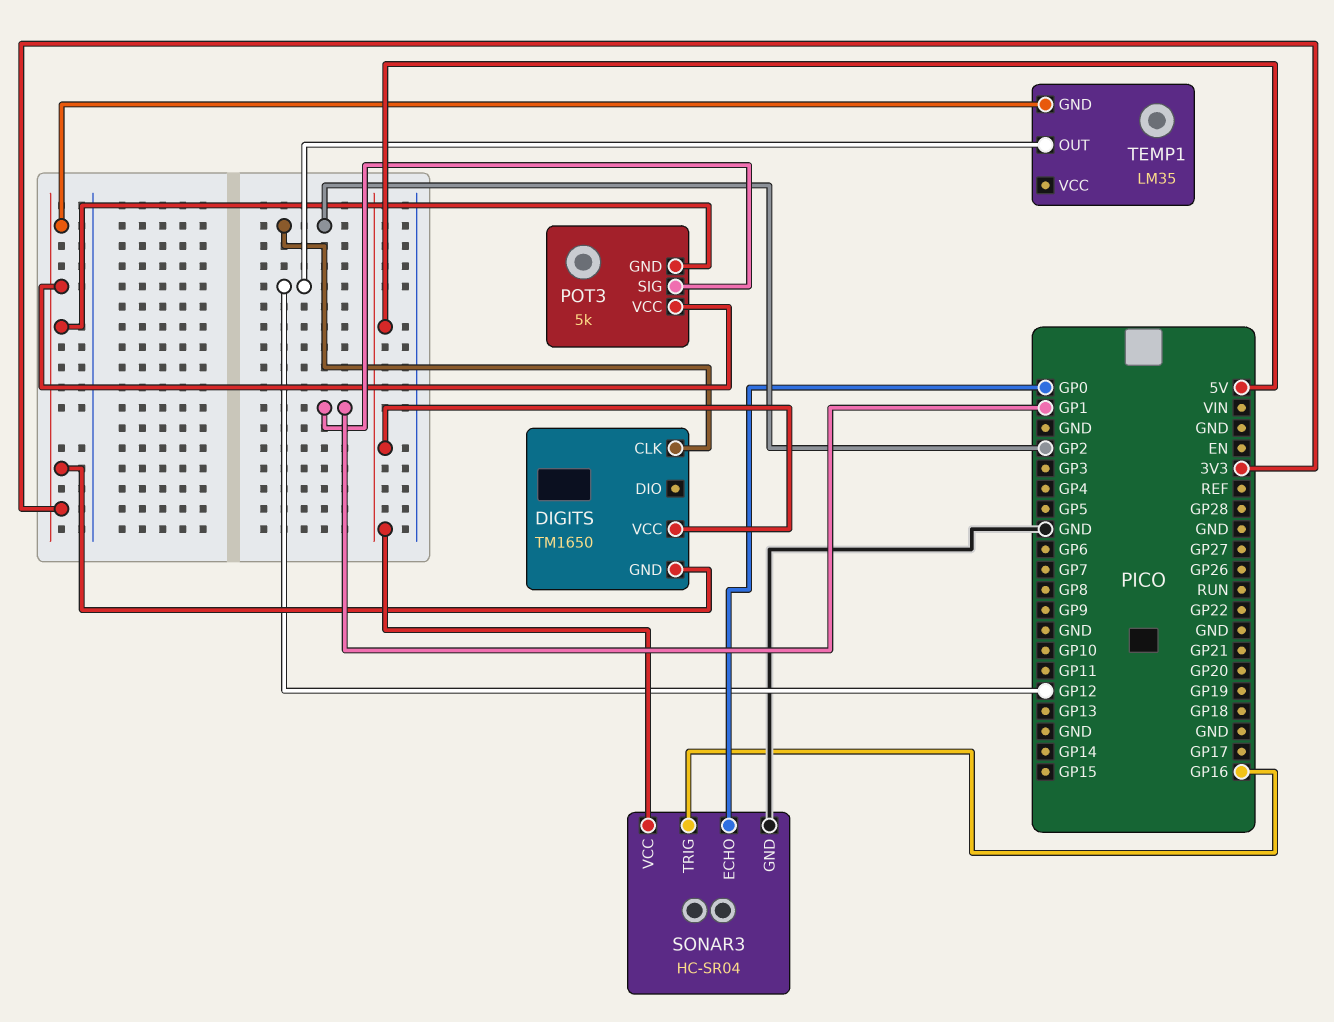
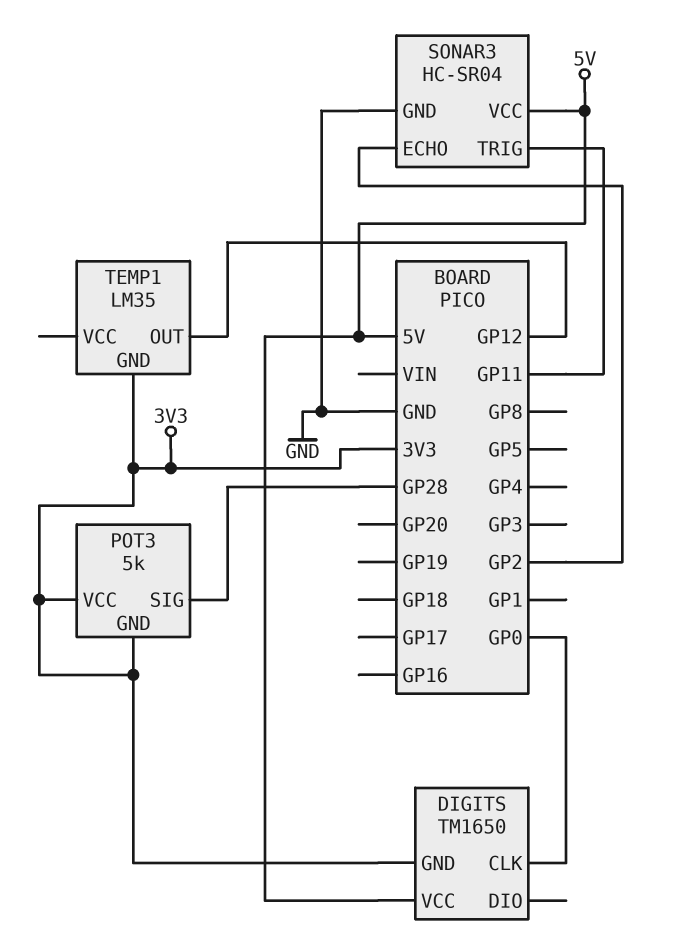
DIGITS pin CLK: GP2 -> GP0
POT3 pin SIG: GP1 -> GP28
SONAR3 pin ECHO: GP0 -> GP2
SONAR3 pin TRIG: GP16 -> GP11

